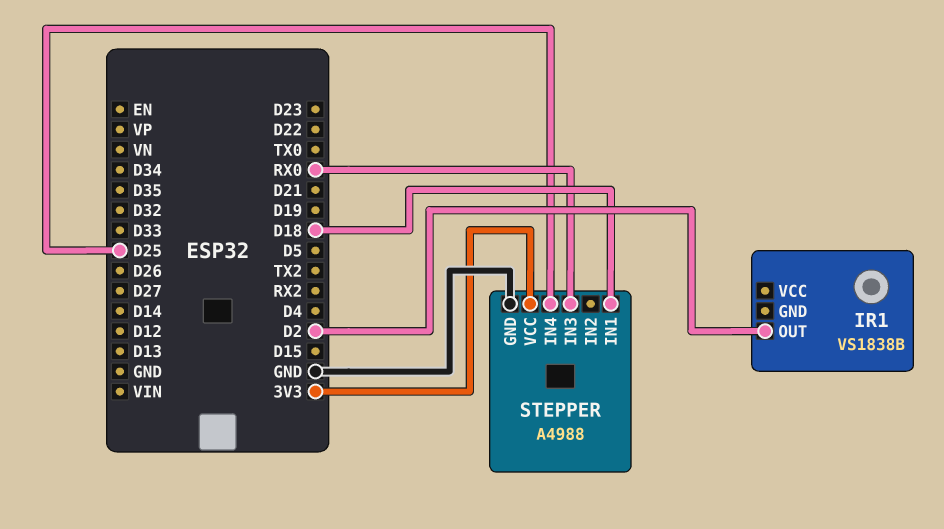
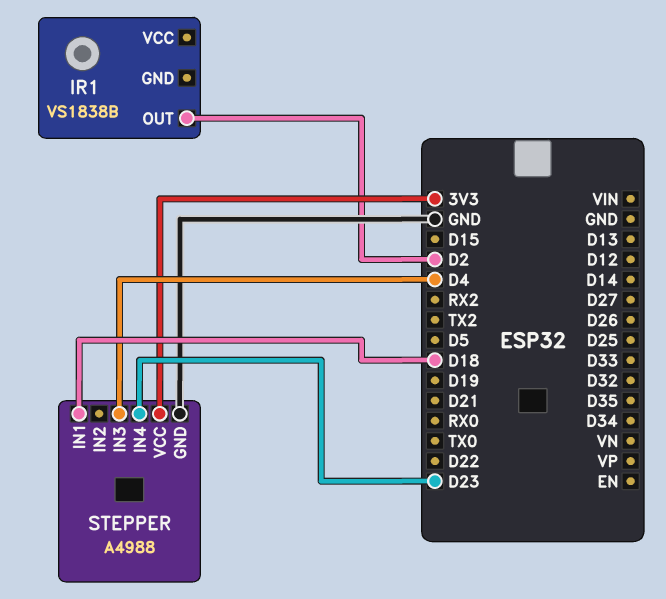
STEPPER pin IN3: RX0 -> D4
STEPPER pin IN4: D25 -> D23

